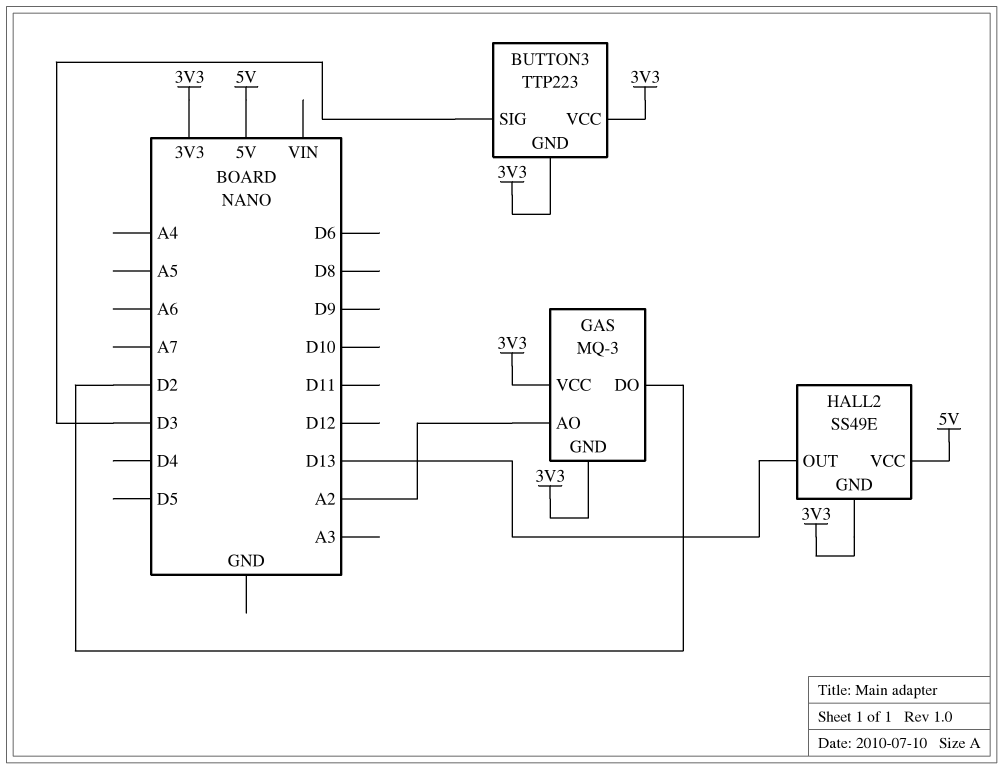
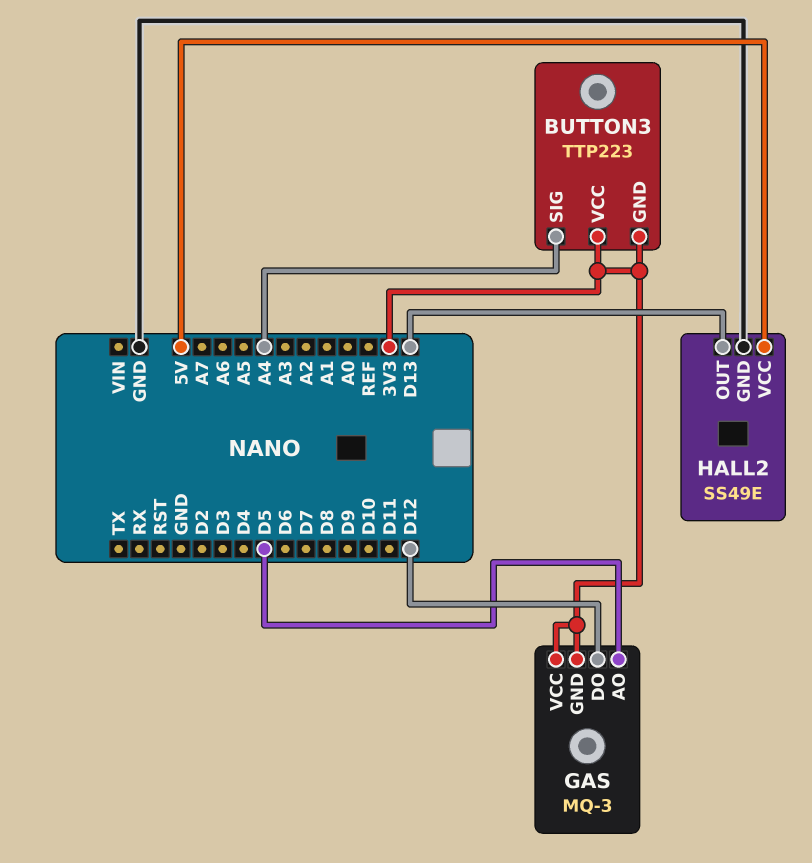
BUTTON3 pin SIG: D3 -> A4
GAS pin AO: A2 -> D5
GAS pin DO: D2 -> D12
HALL2 pin GND: 3V3 -> GND

